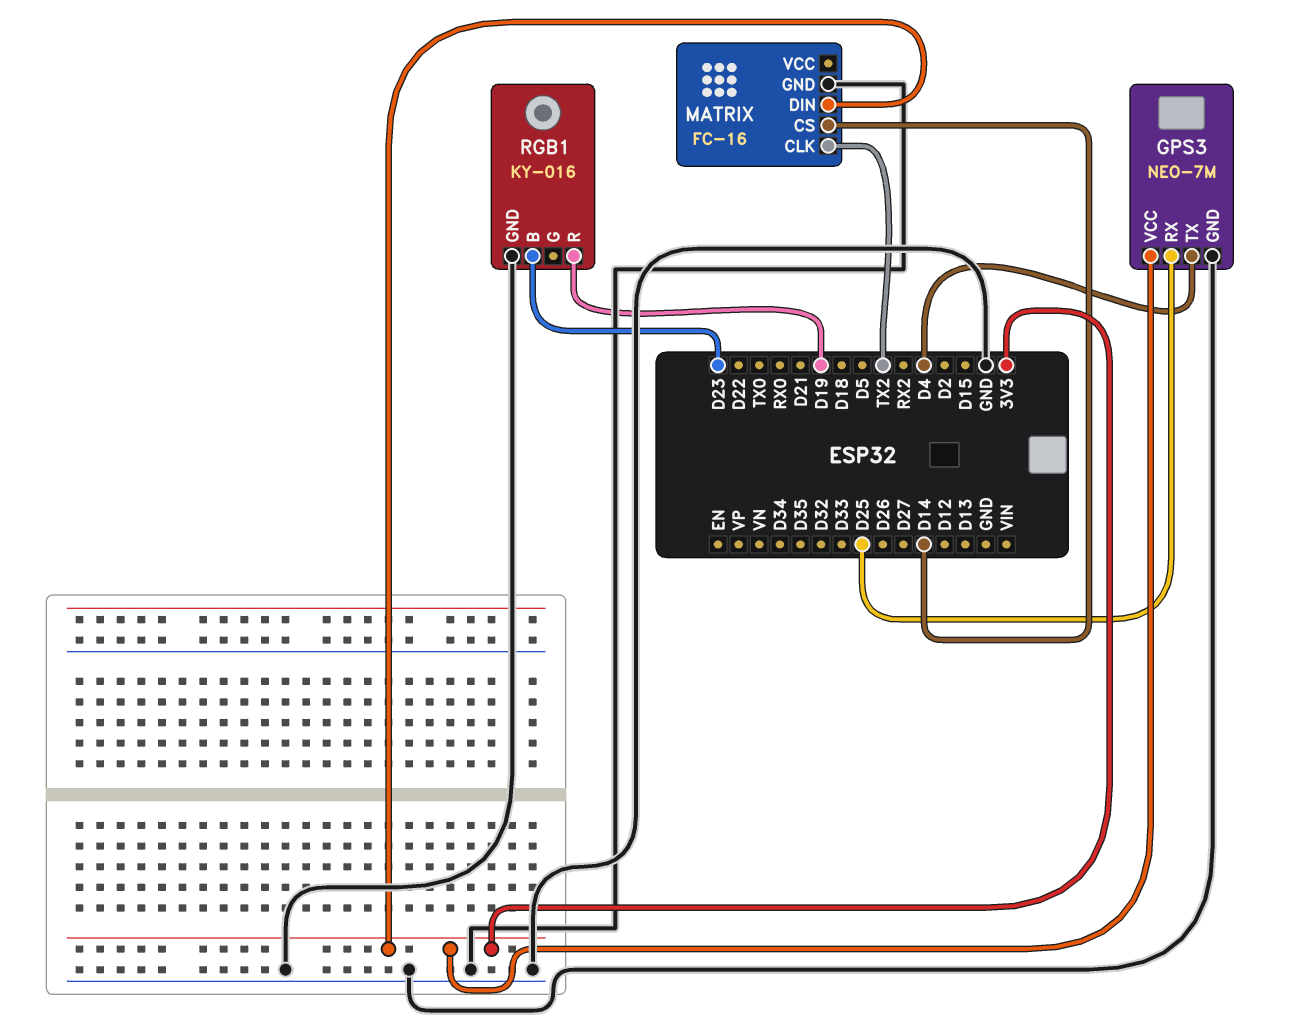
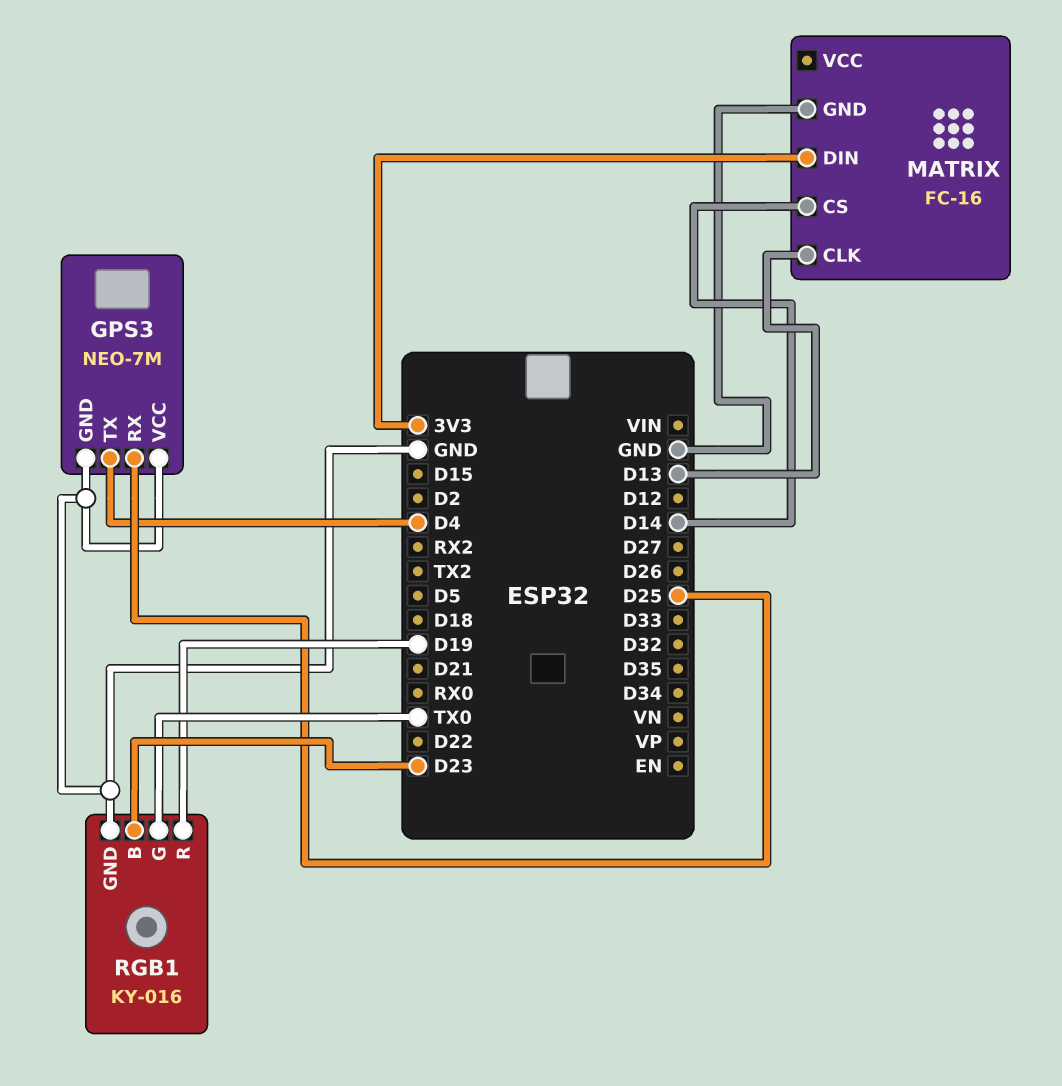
GPS3 pin VCC: 3V3 -> GND
MATRIX pin CLK: TX2 -> D13
RGB1 pin G: none -> TX0

